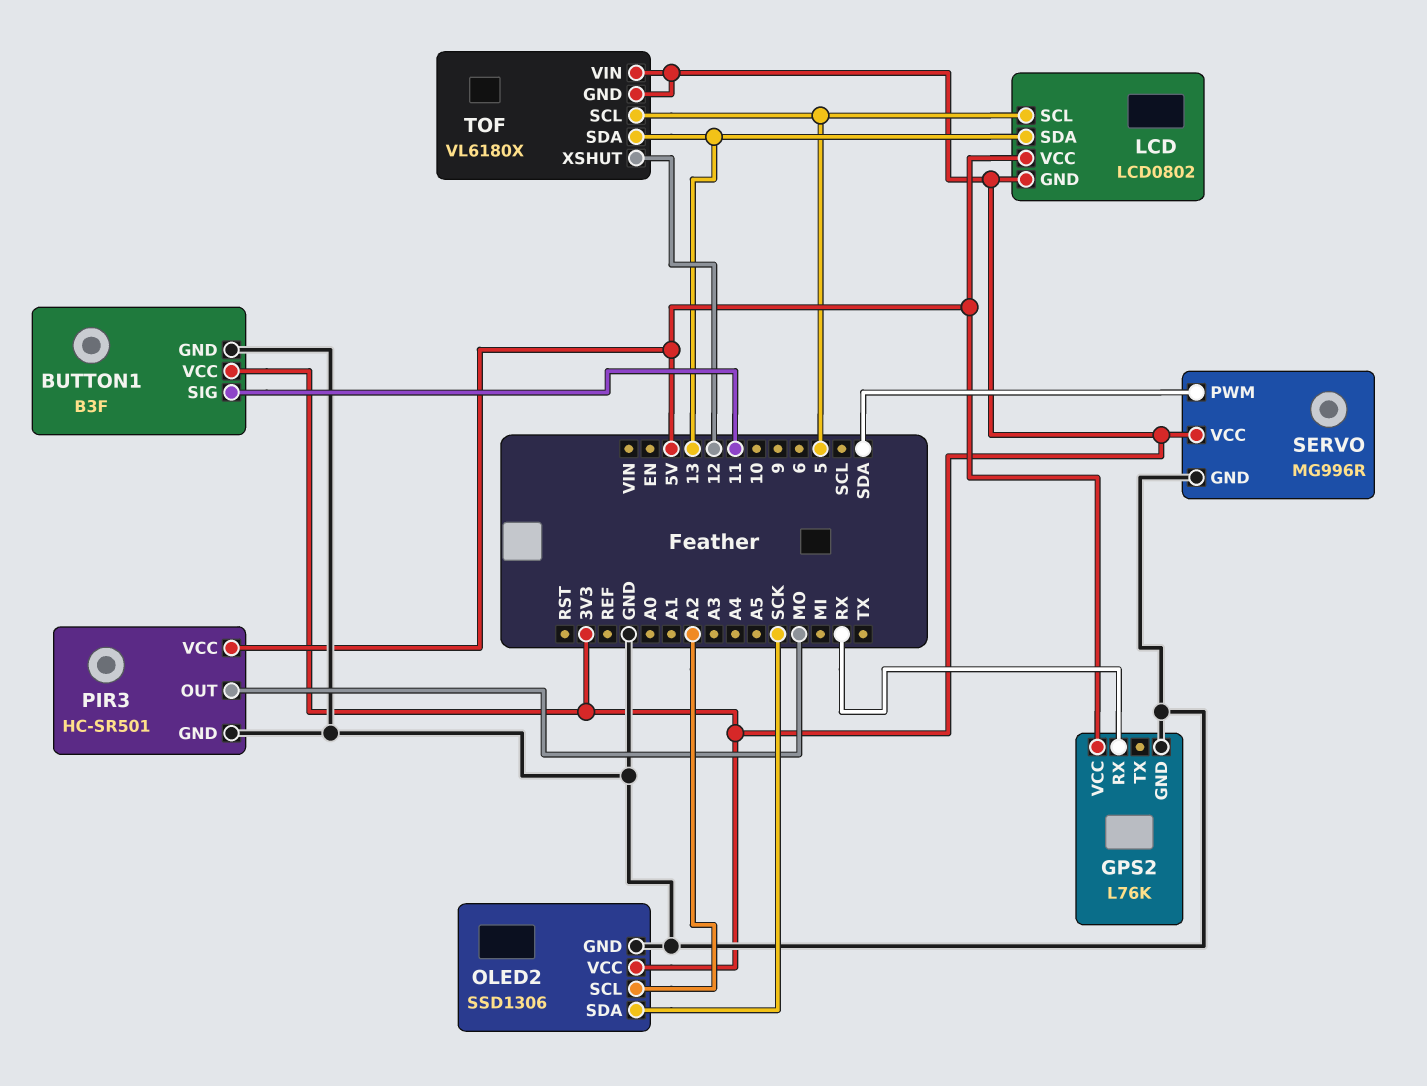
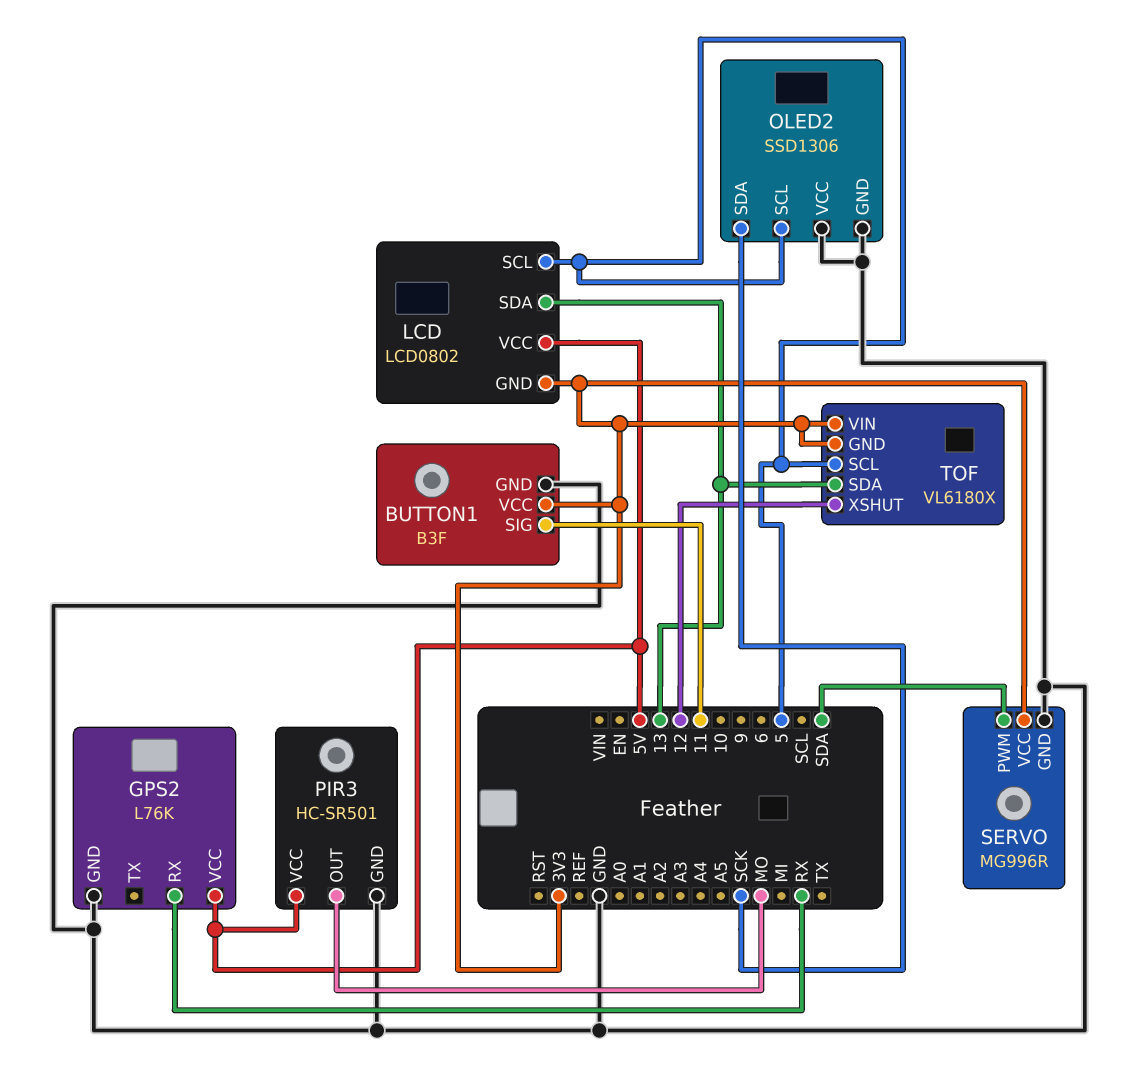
OLED2 pin SCL: A2 -> 5
OLED2 pin VCC: 3V3 -> GND

